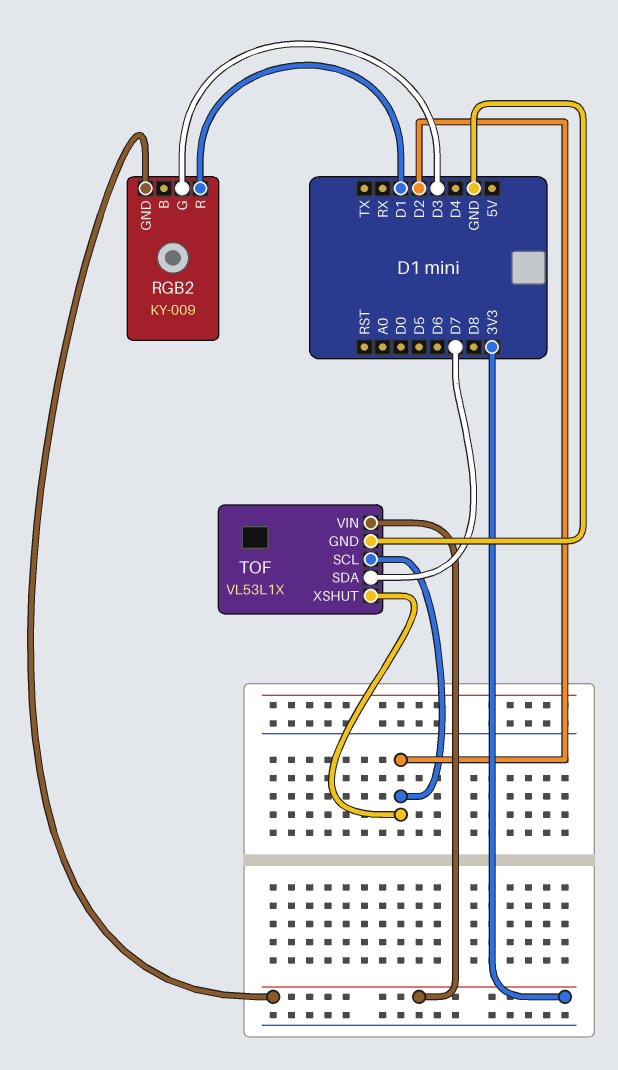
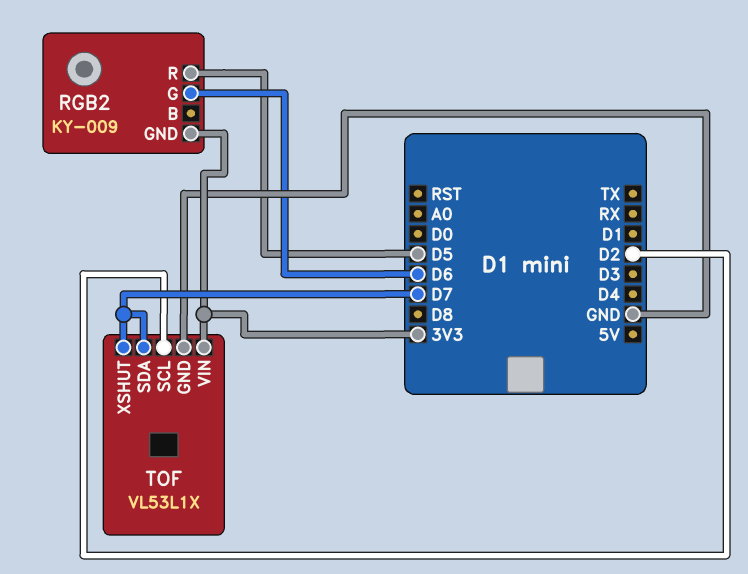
RGB2 pin G: D3 -> D6
RGB2 pin R: D1 -> D5
TOF pin XSHUT: D2 -> D7

